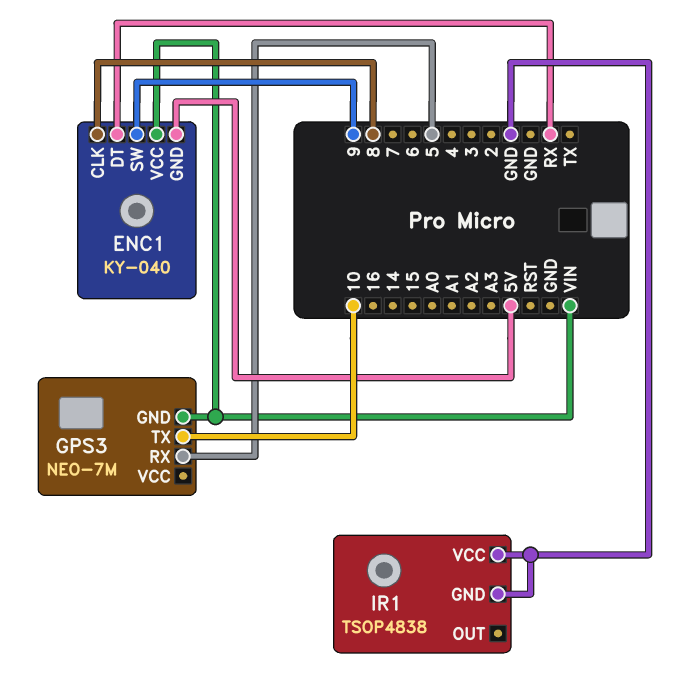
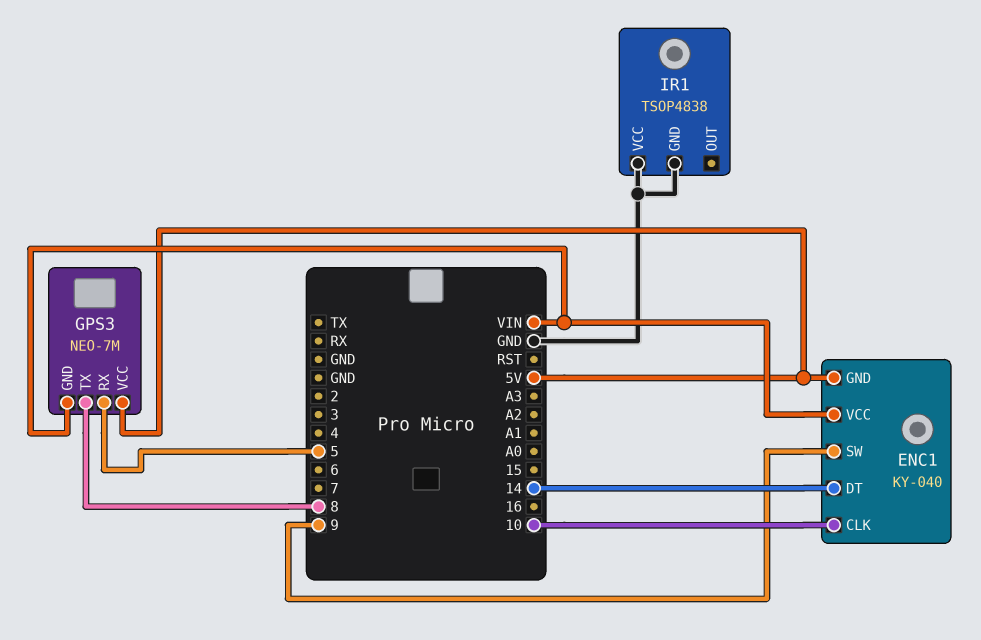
ENC1 pin CLK: 8 -> 10
ENC1 pin DT: RX -> 14
GPS3 pin TX: 10 -> 8
GPS3 pin VCC: none -> 5V

